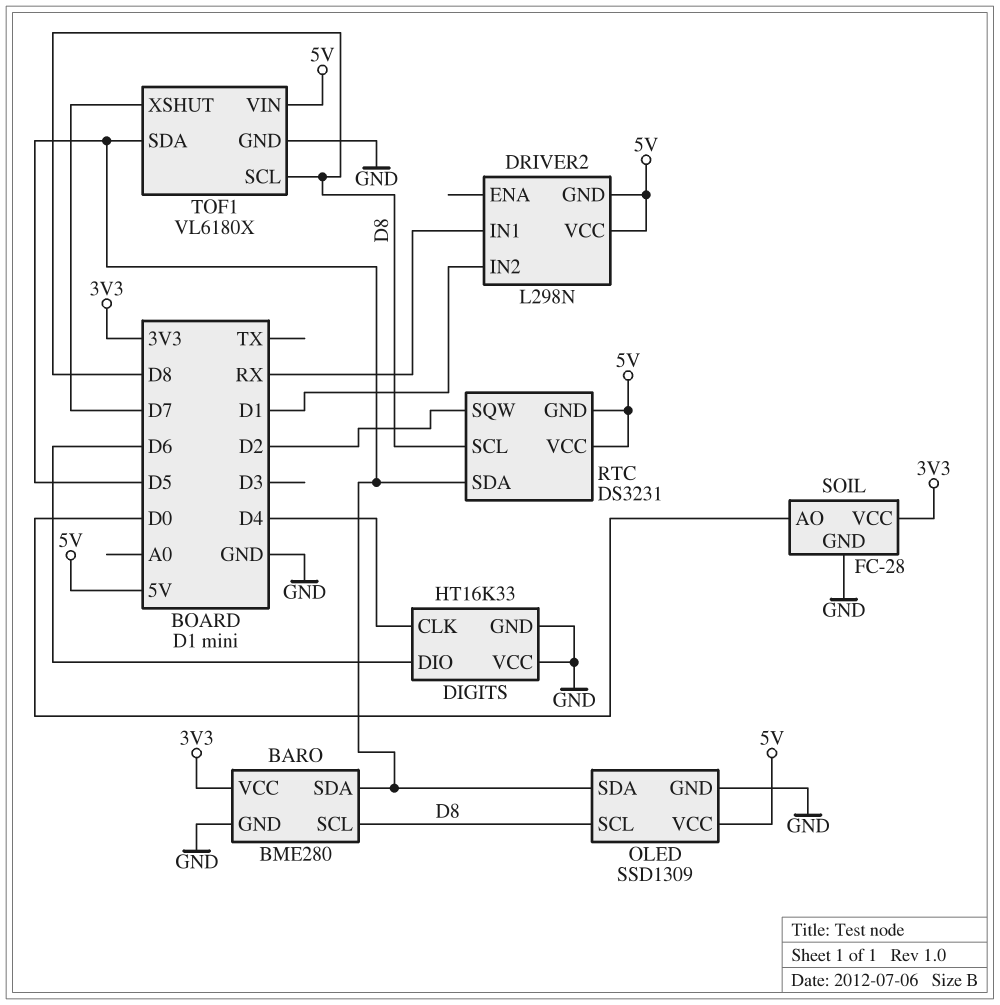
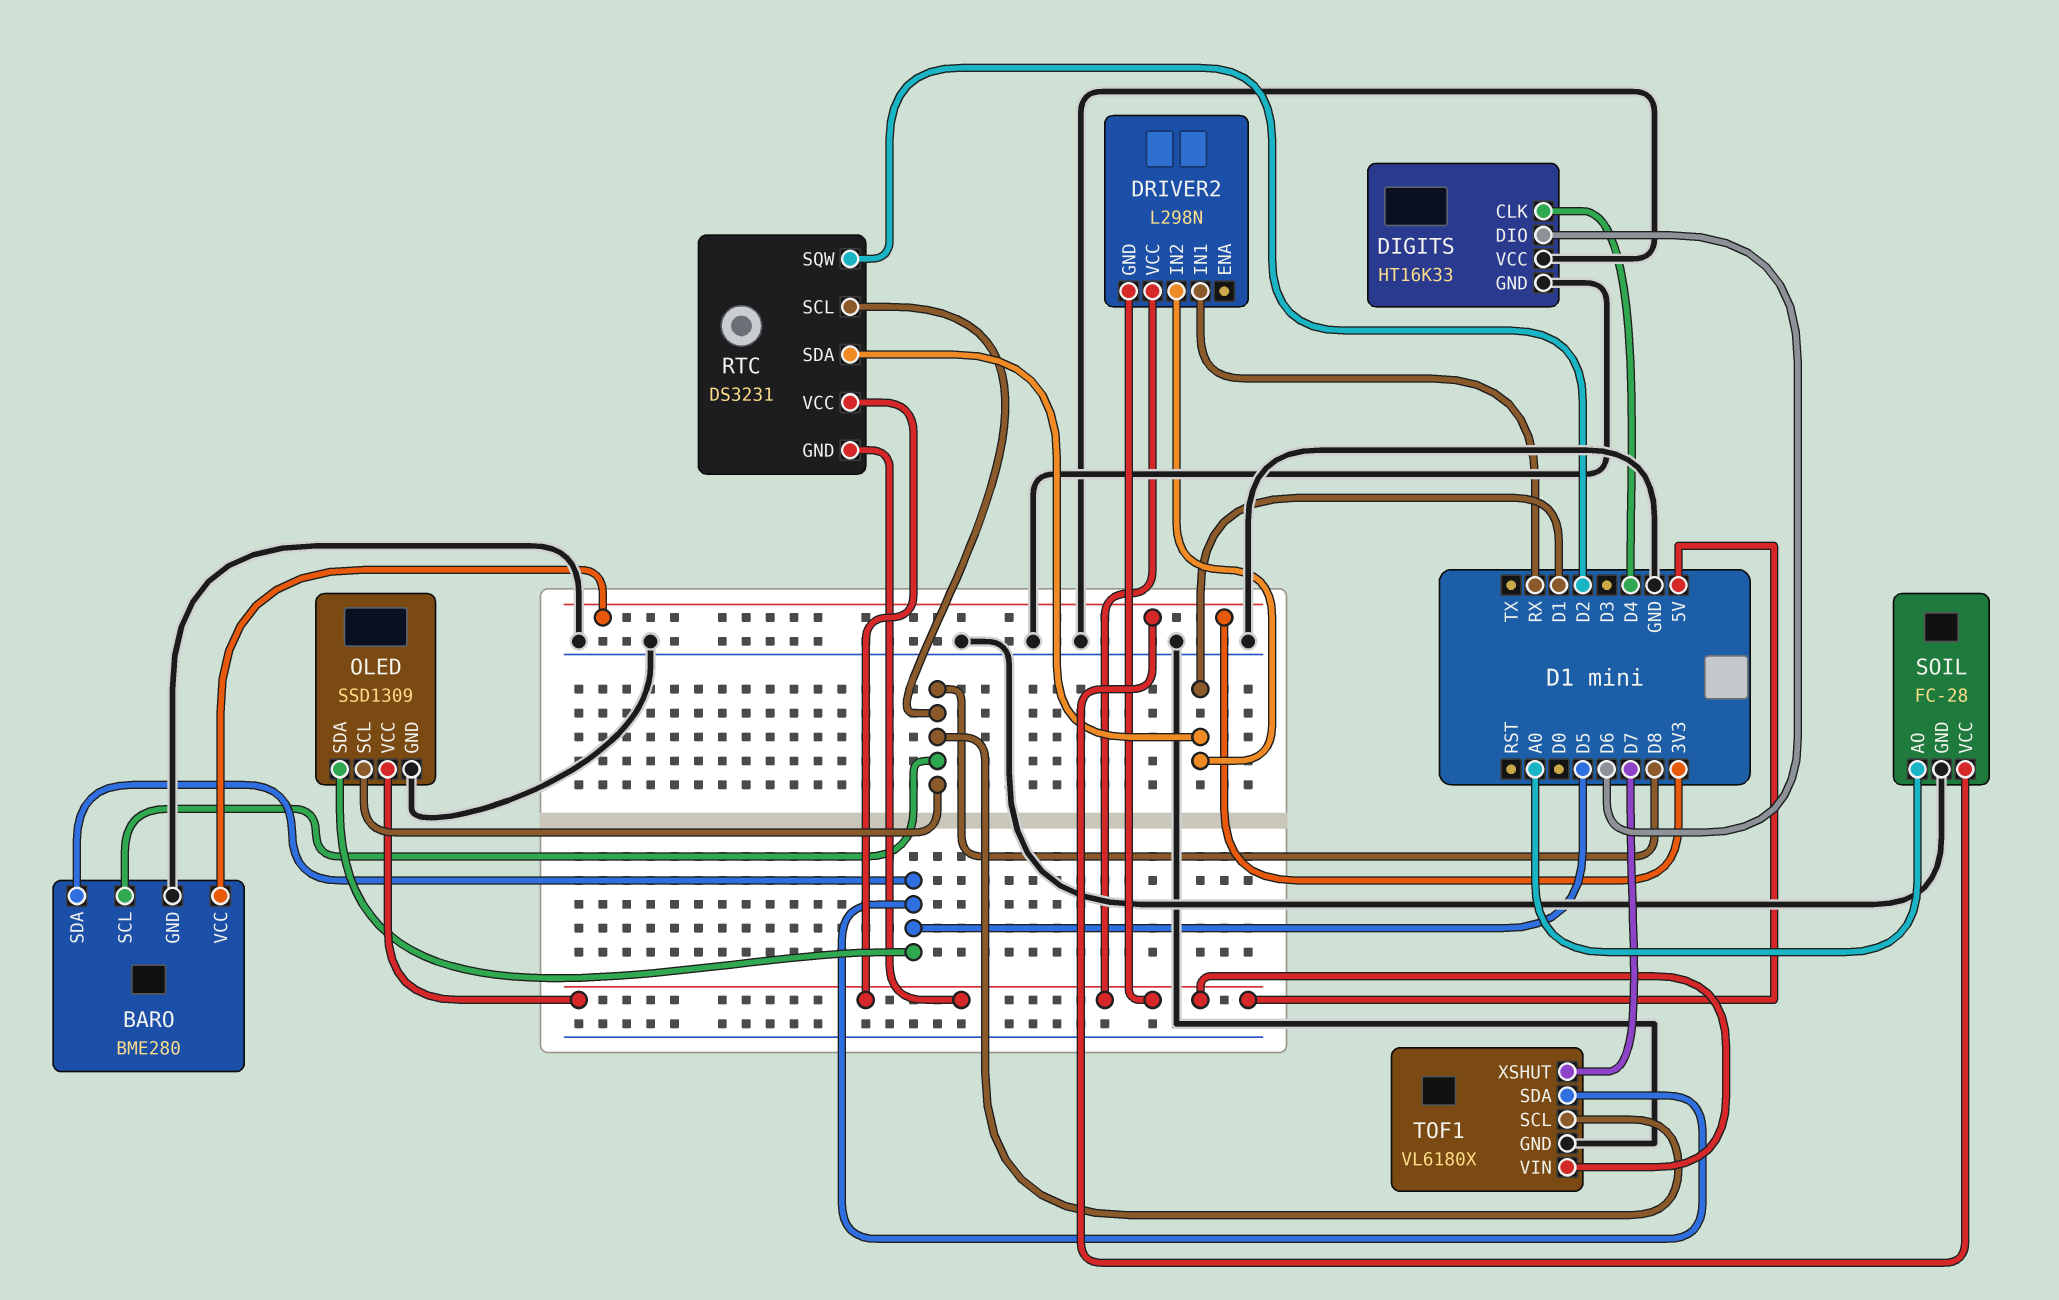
RTC pin SDA: D5 -> D1
SOIL pin AO: D0 -> A0

